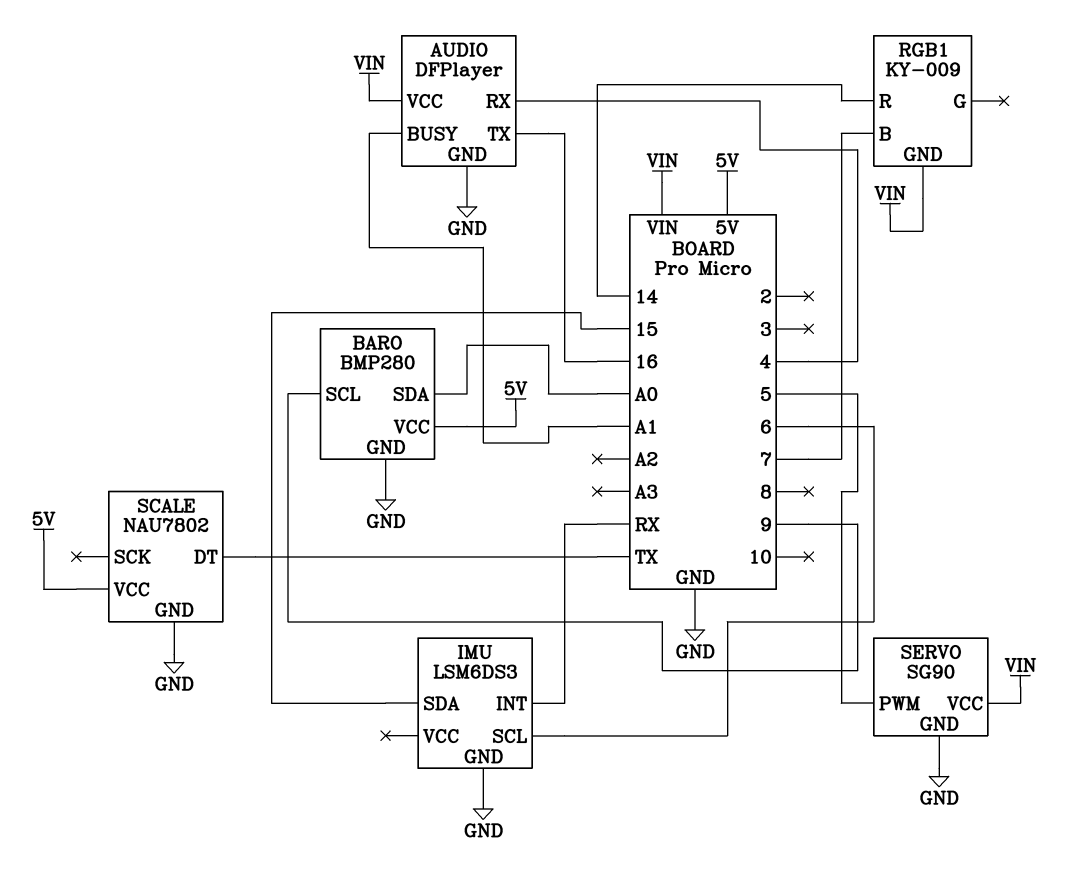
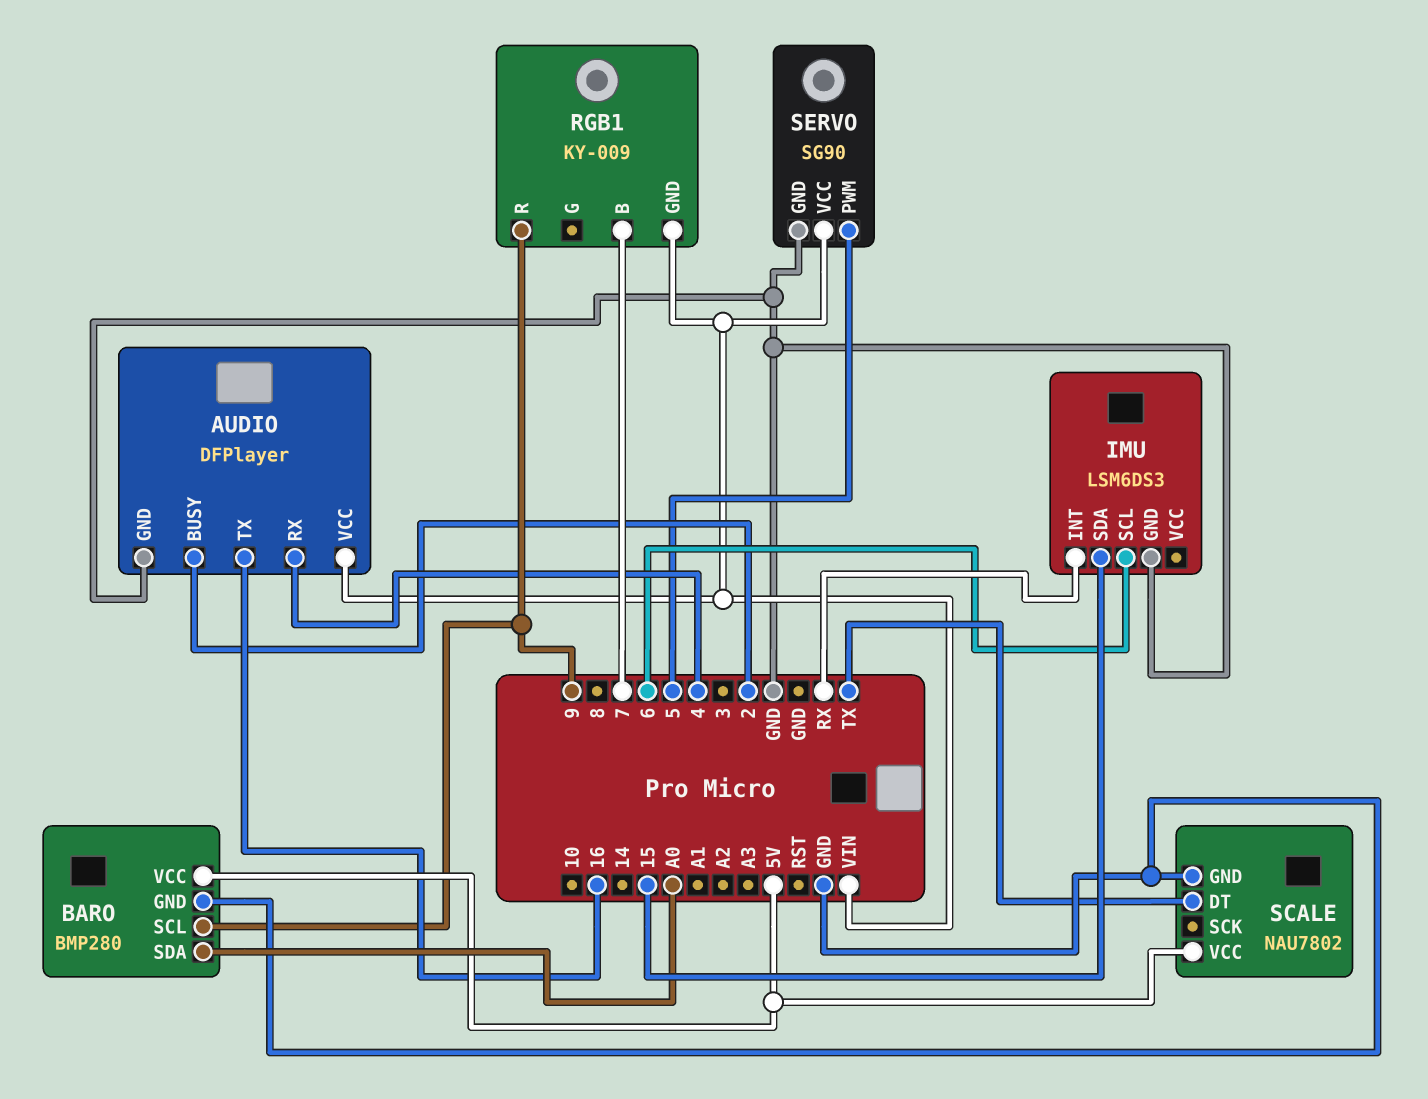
AUDIO pin BUSY: A1 -> 2
RGB1 pin R: 14 -> 9

